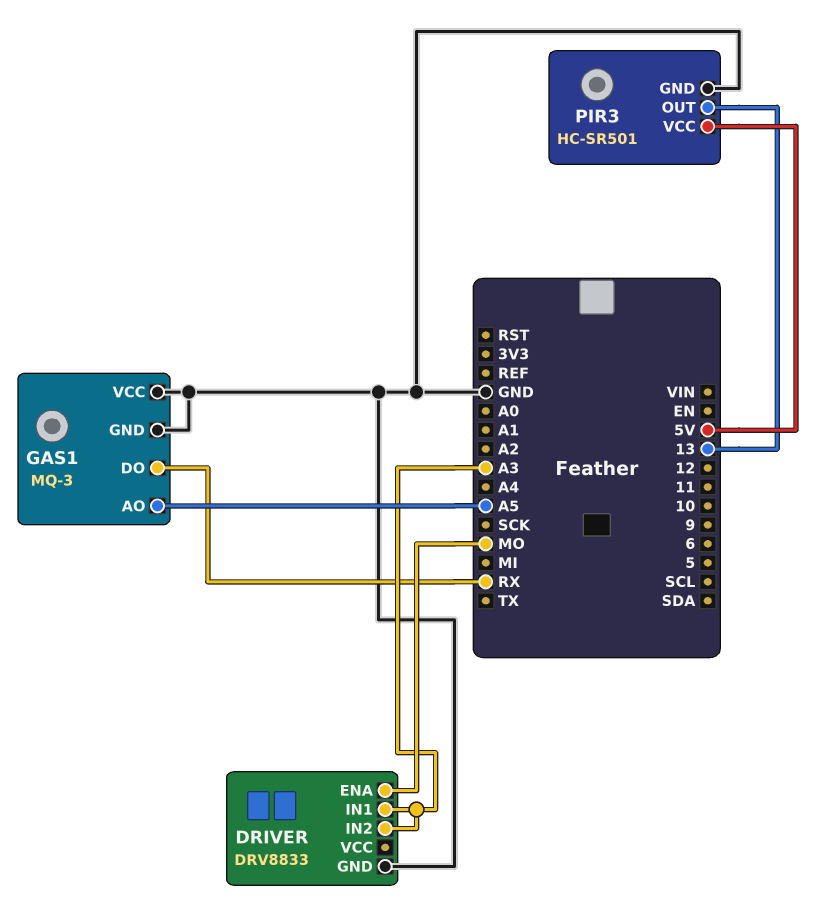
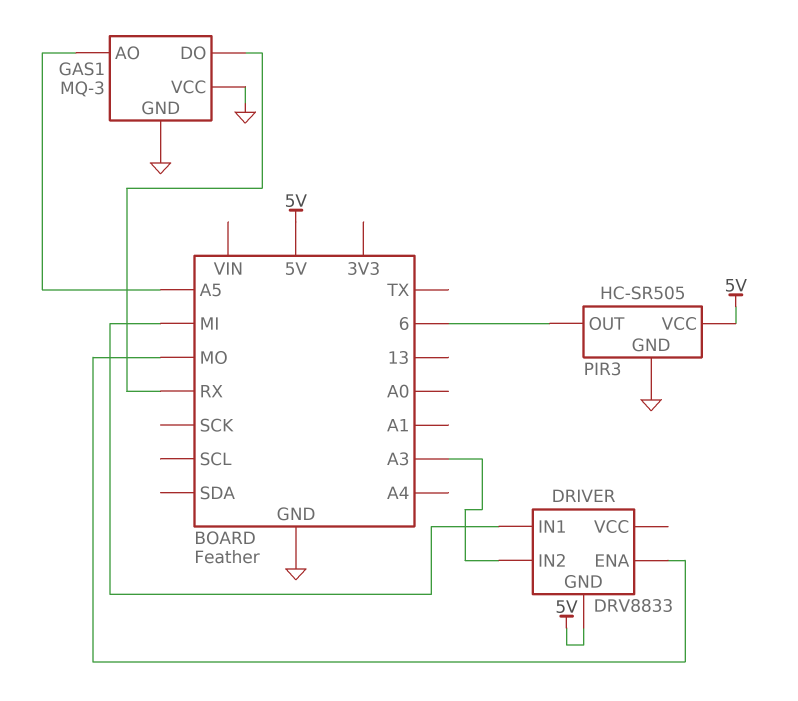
DRIVER pin GND: GND -> 5V
DRIVER pin IN1: A3 -> MI
PIR3: HC-SR501 -> HC-SR505
PIR3 pin OUT: 13 -> 6

